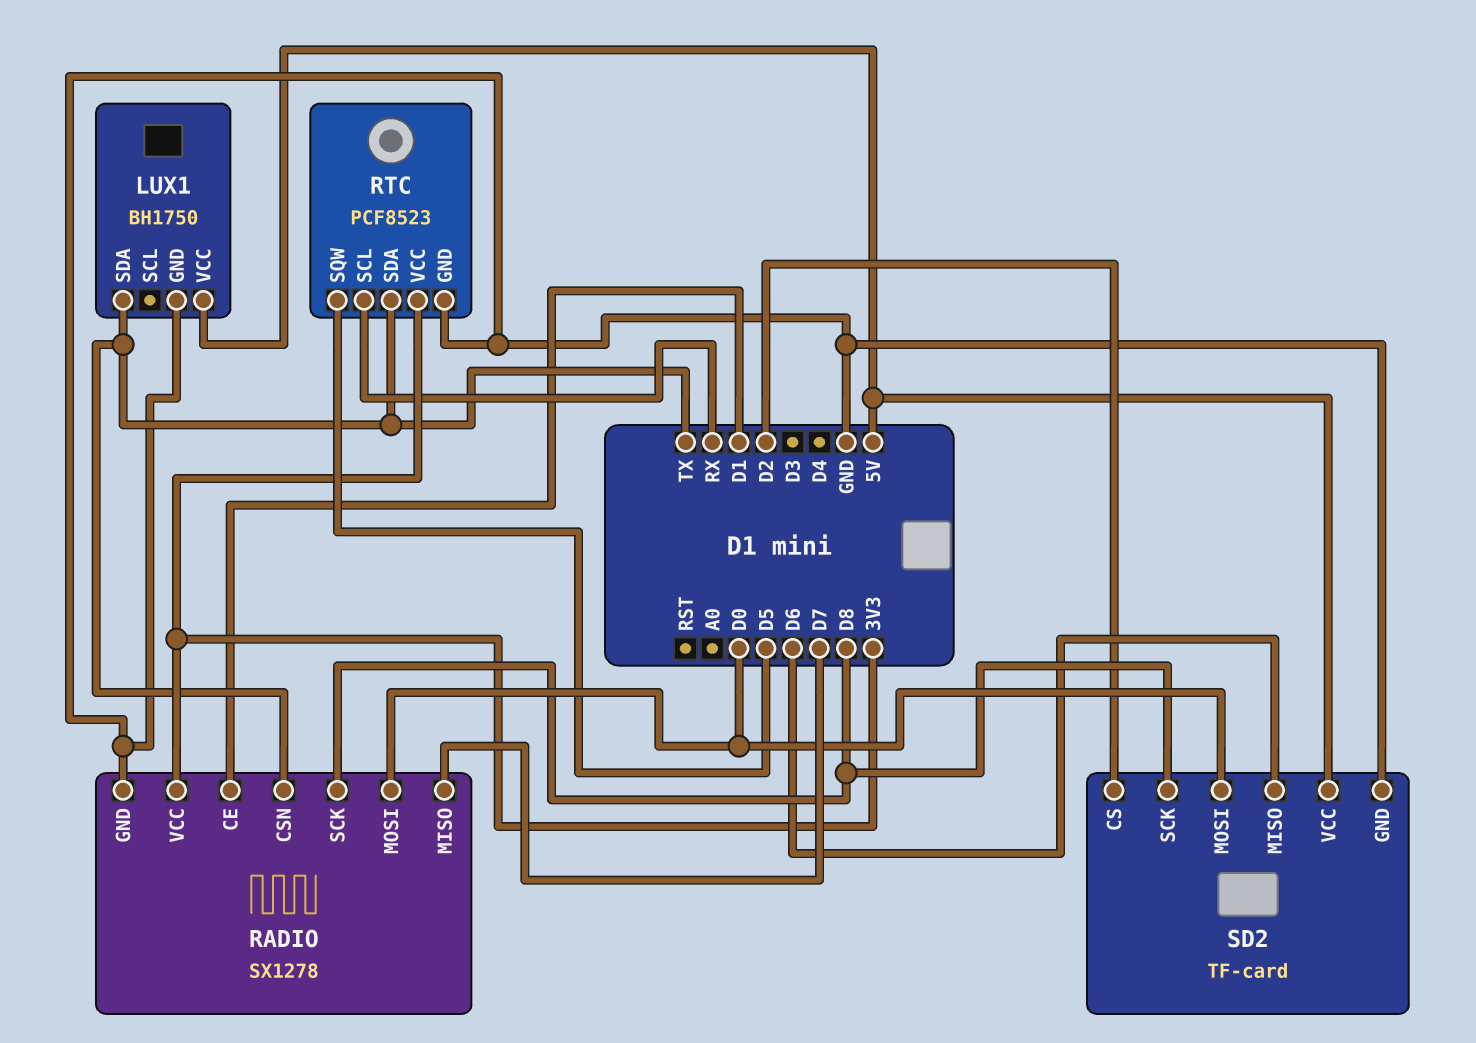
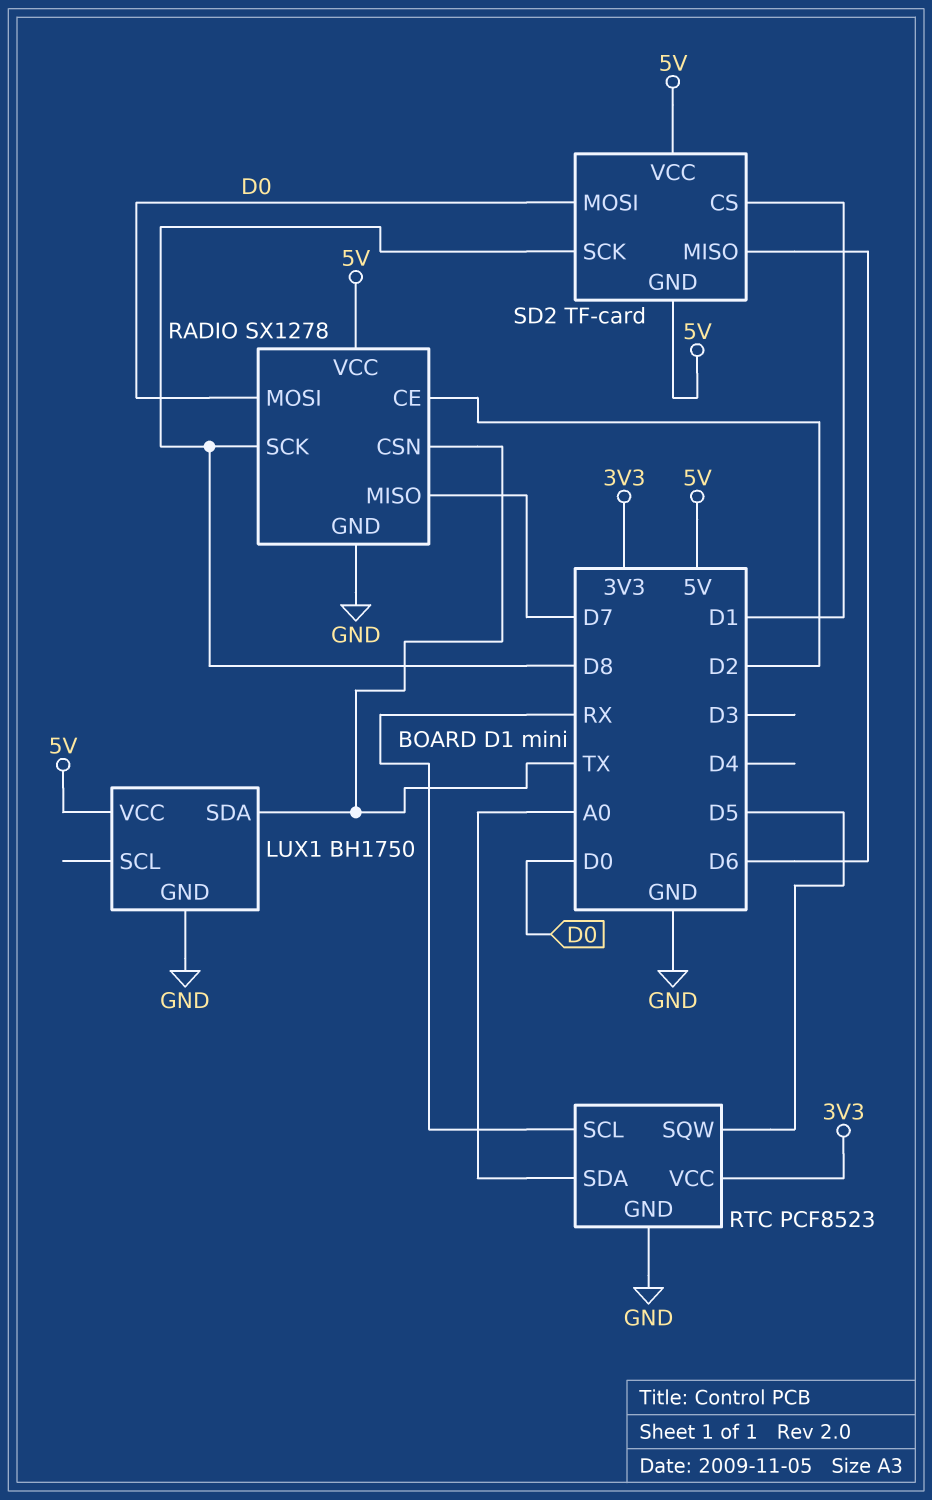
RADIO pin CE: D1 -> D2
RADIO pin VCC: 3V3 -> 5V
RTC pin SDA: TX -> A0
SD2 pin CS: D2 -> D1
SD2 pin GND: GND -> 5V

